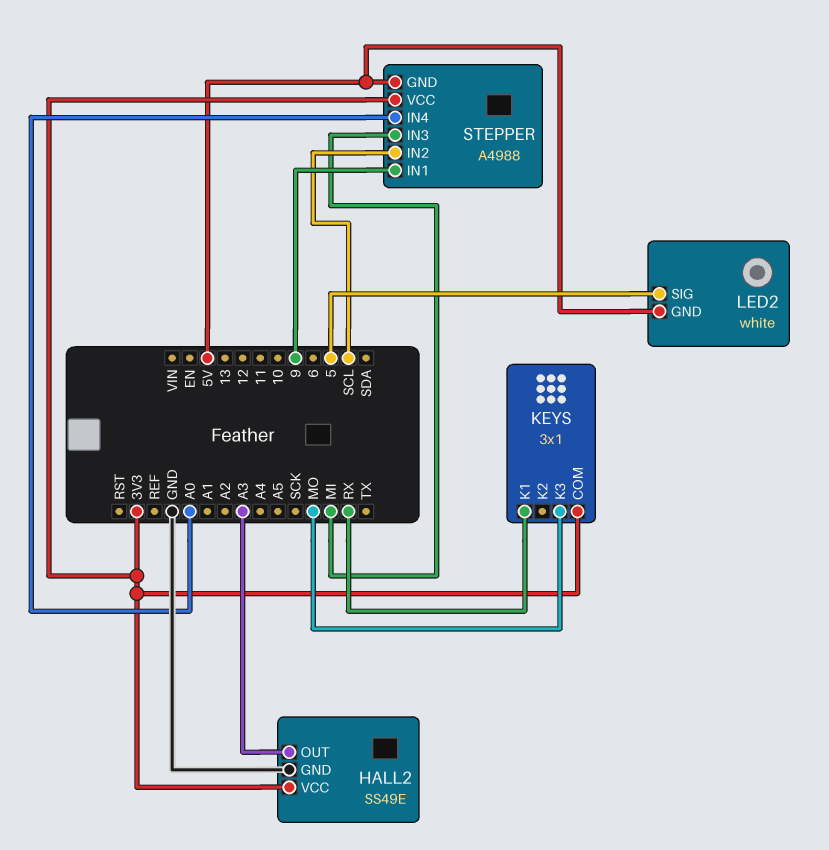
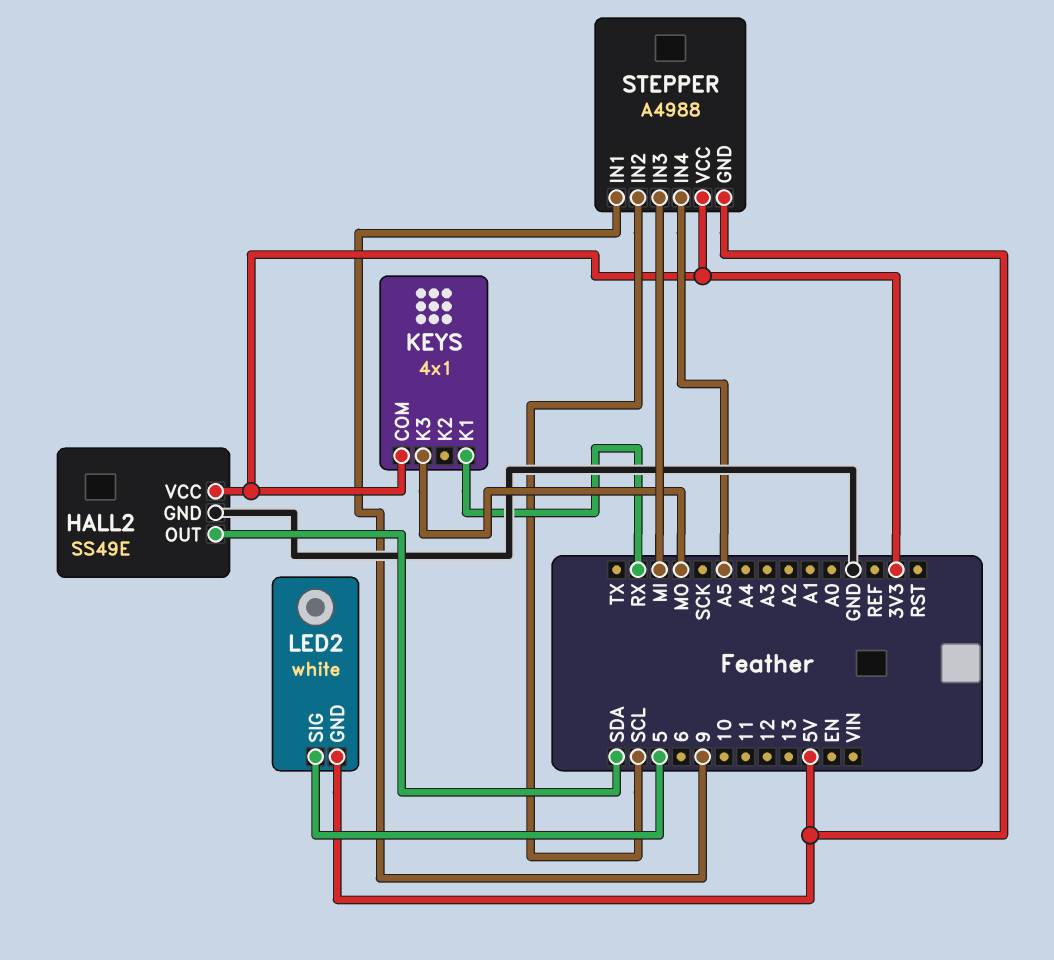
HALL2 pin OUT: A3 -> SDA
KEYS: 3x1 -> 4x1
STEPPER pin IN4: A0 -> A5

